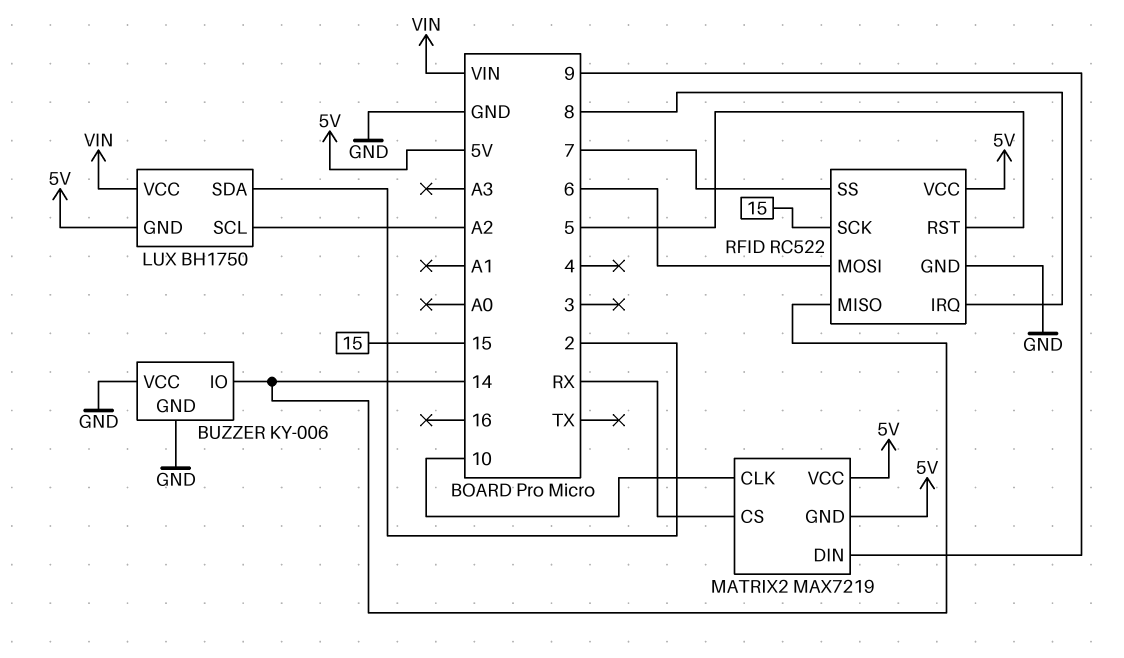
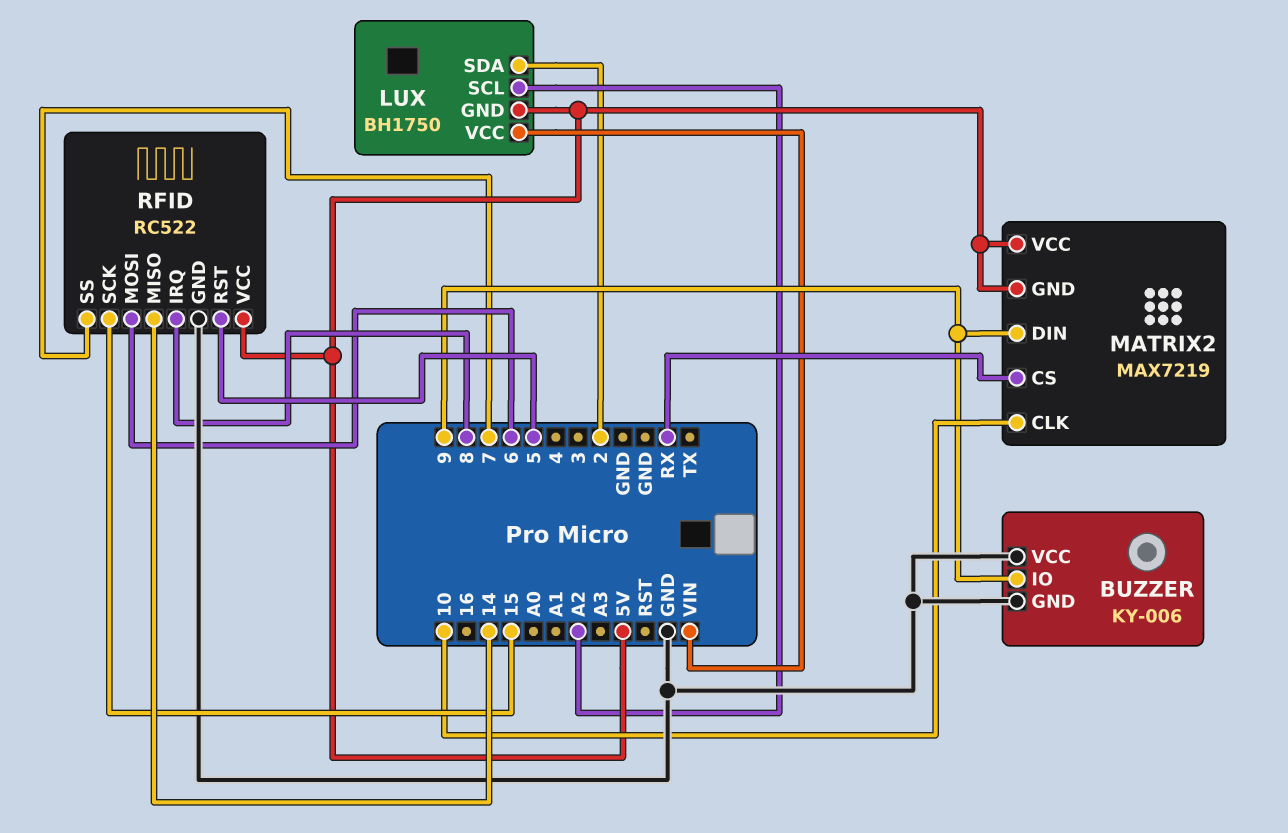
BUZZER pin IO: 14 -> 9

